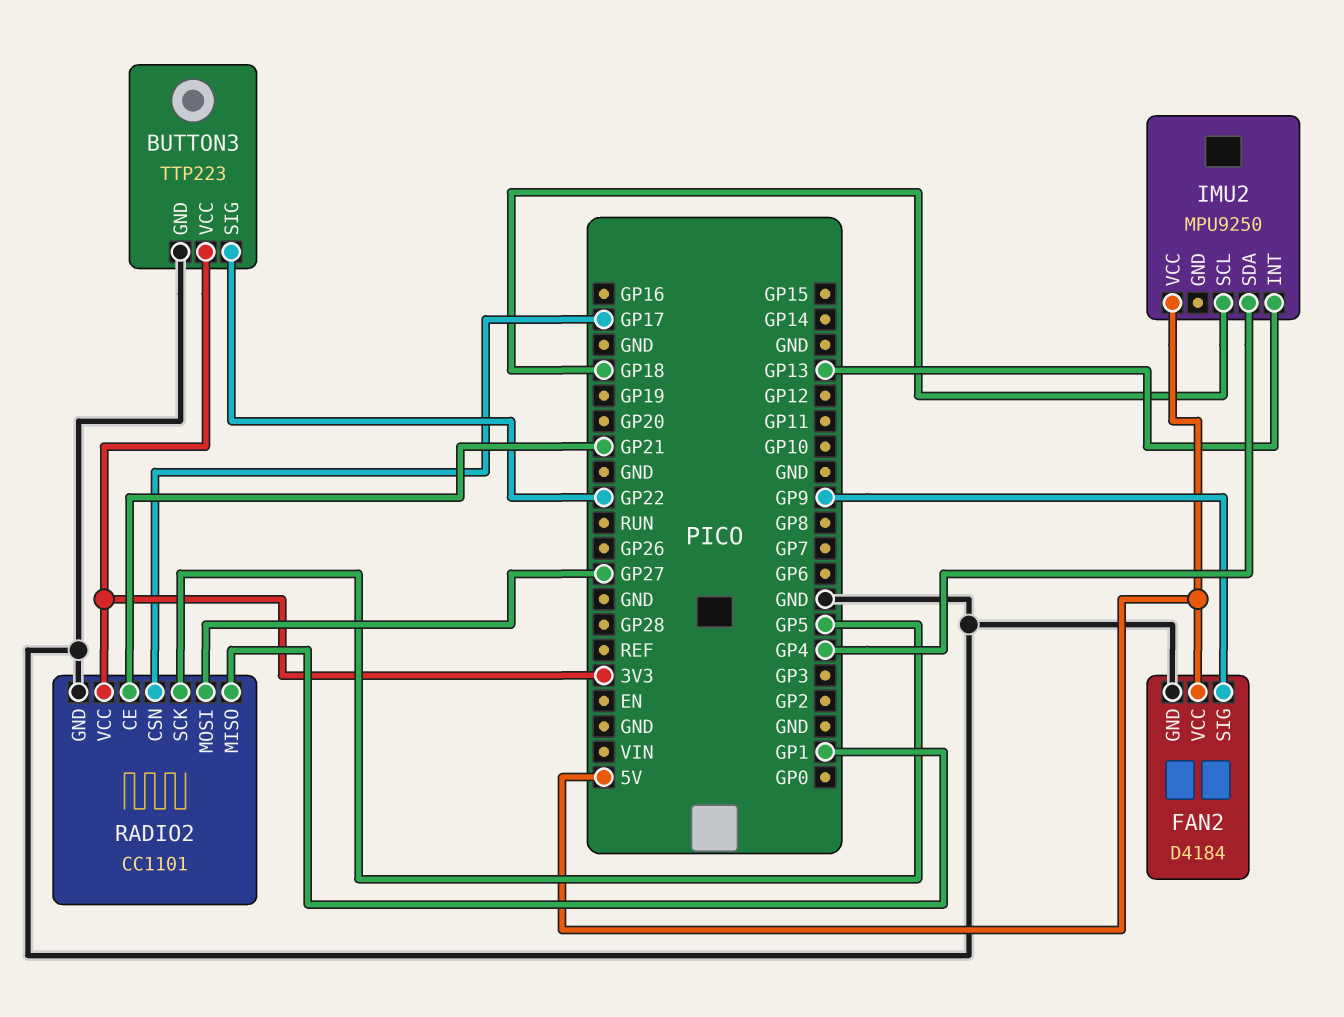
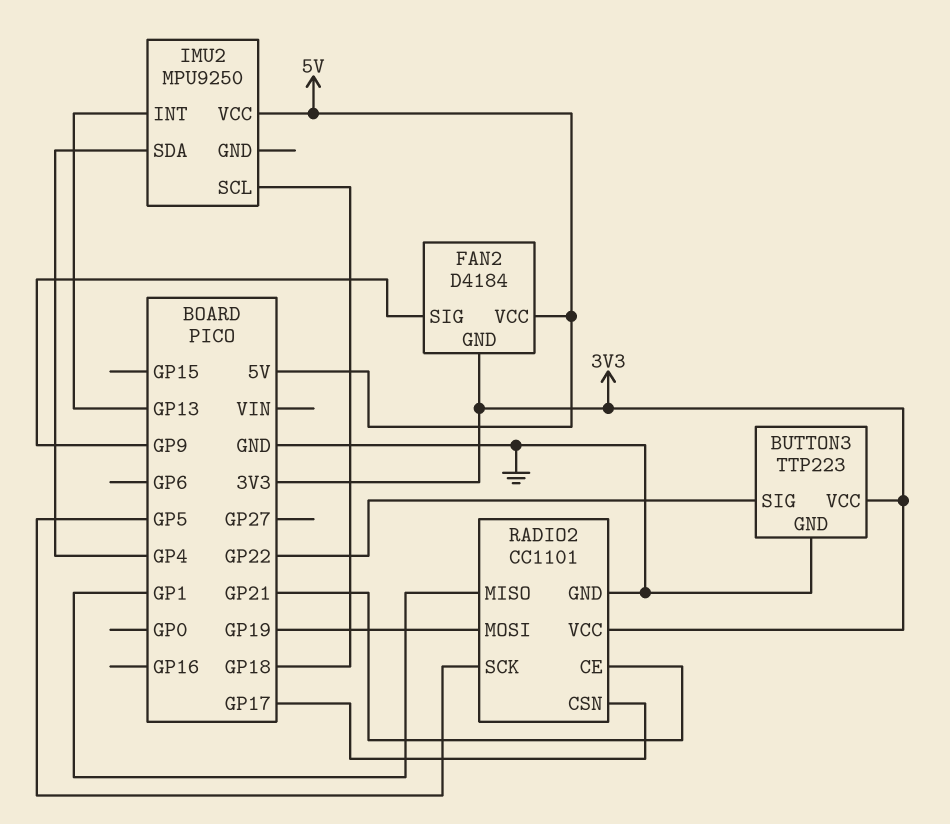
FAN2 pin GND: GND -> 3V3
RADIO2 pin MOSI: GP27 -> GP19

